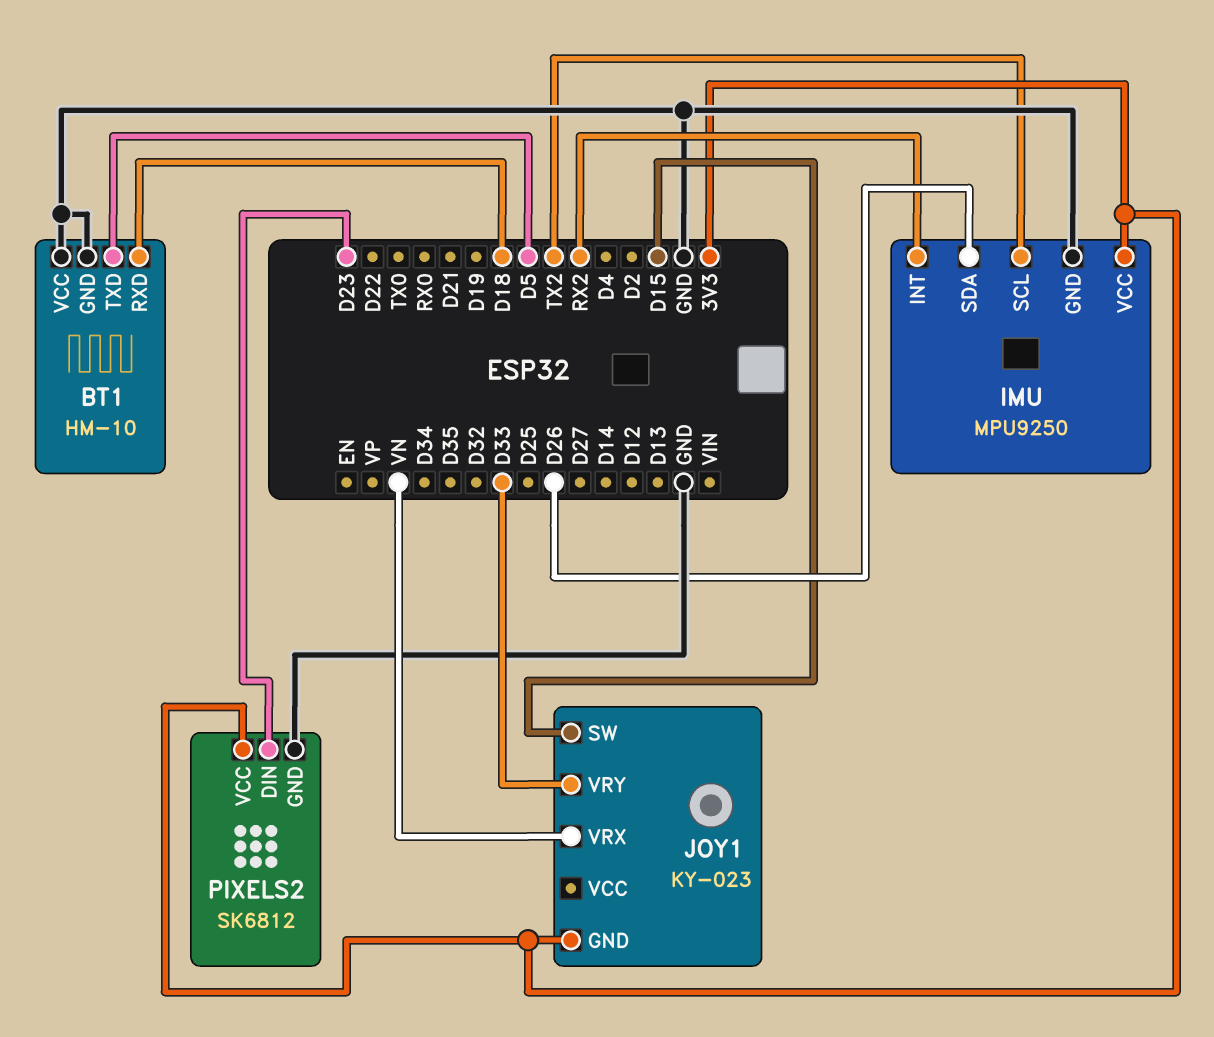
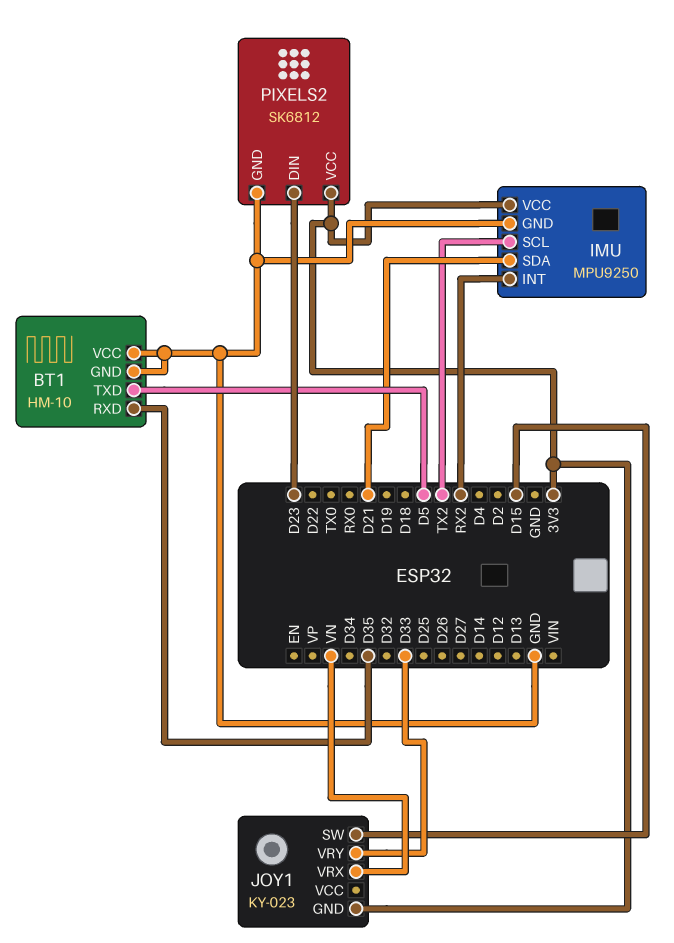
BT1 pin RXD: D18 -> D35
IMU pin SDA: D26 -> D21

